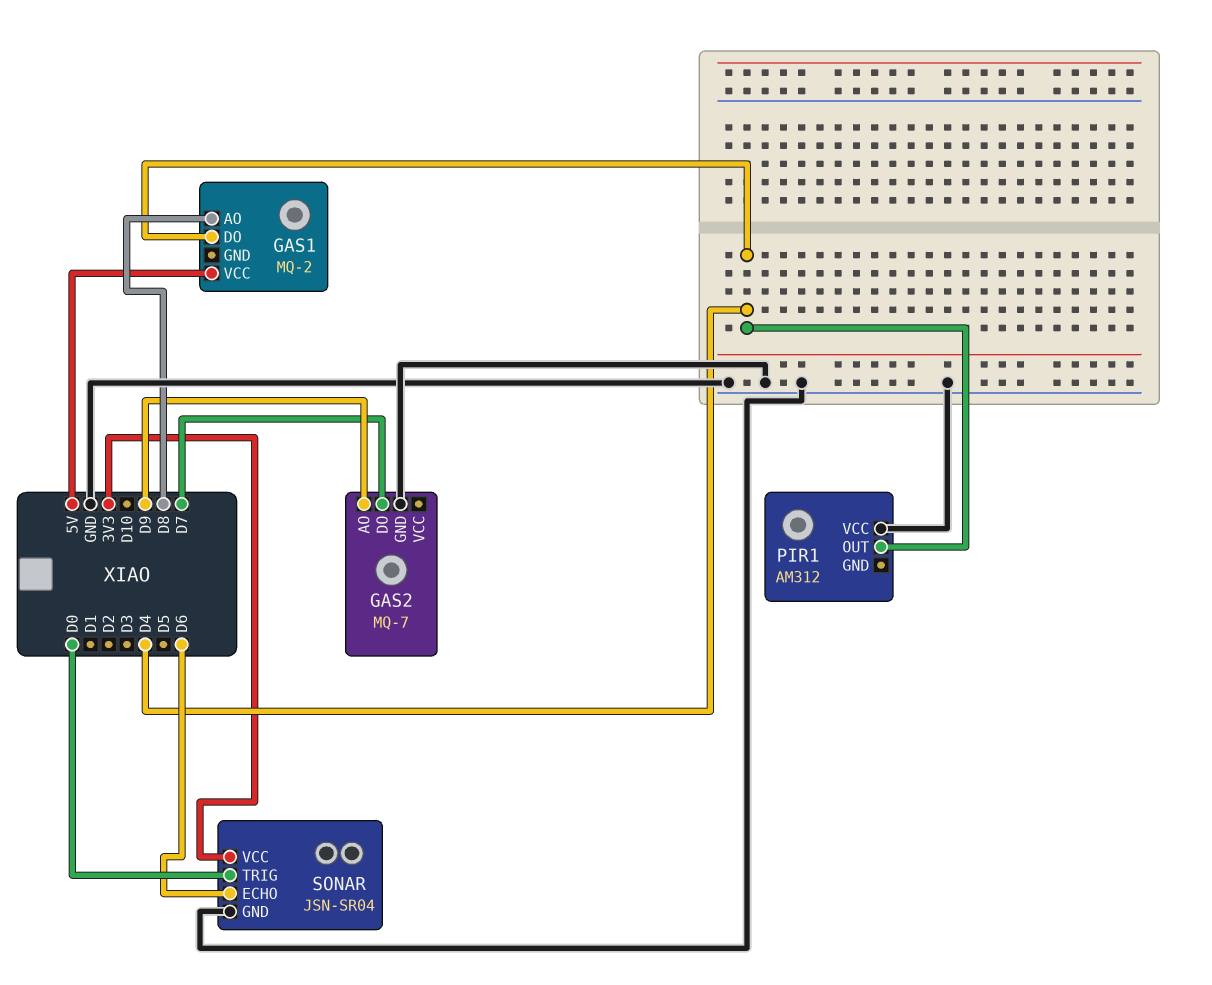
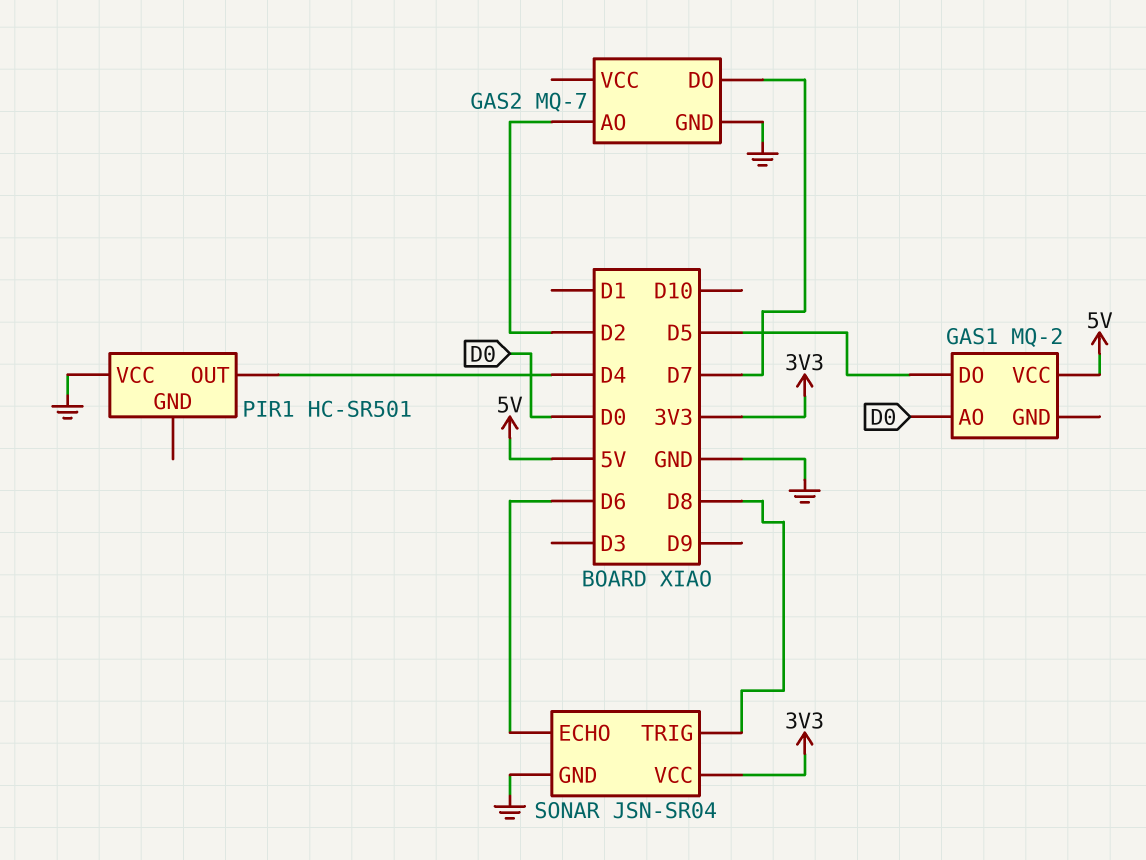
GAS1 pin AO: D8 -> D0
GAS1 pin DO: D4 -> D5
GAS2 pin AO: D9 -> D2
PIR1: AM312 -> HC-SR501
SONAR pin TRIG: D0 -> D8

